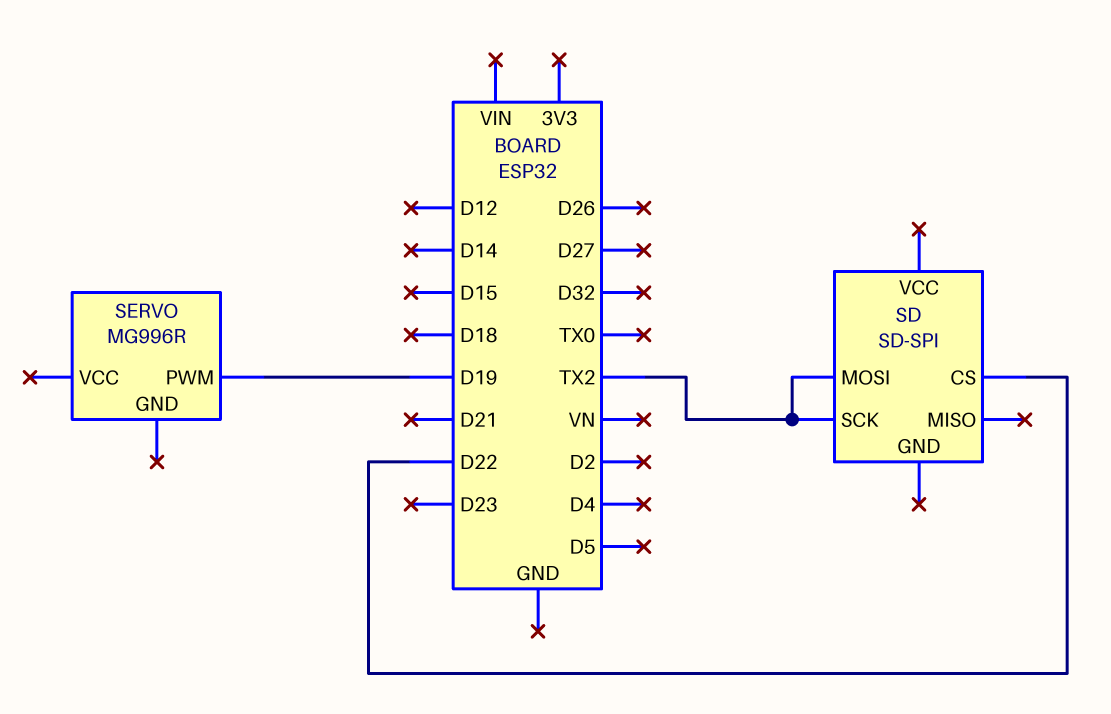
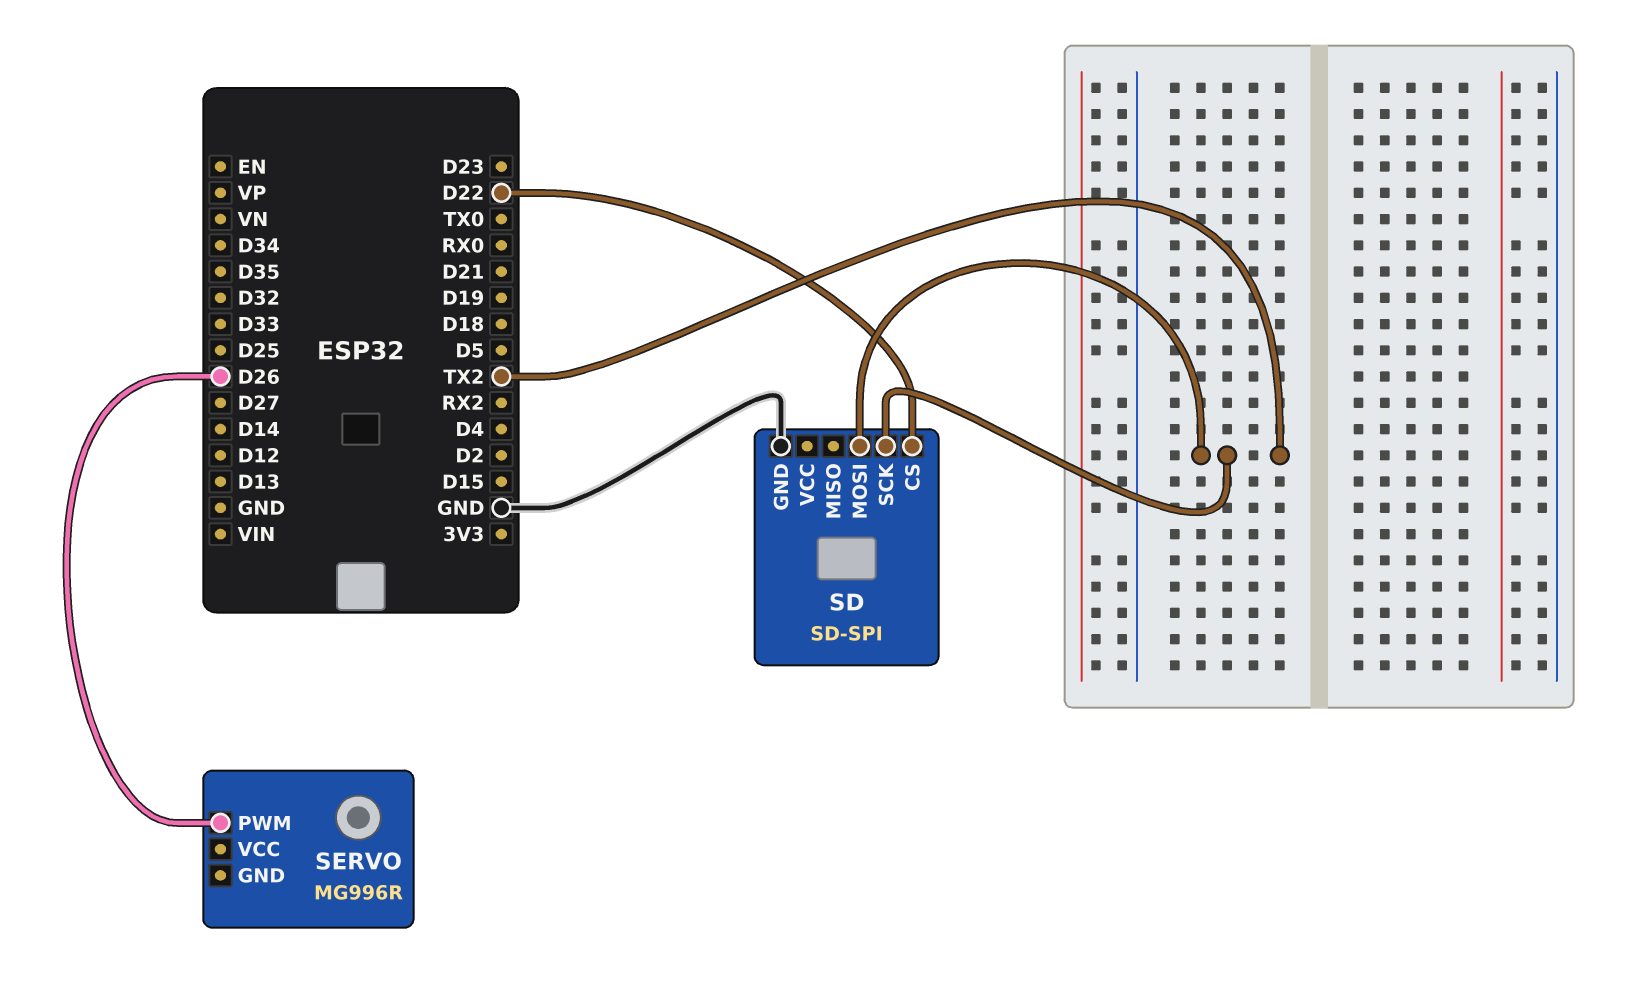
SD pin GND: none -> GND
SERVO pin PWM: D19 -> D26

